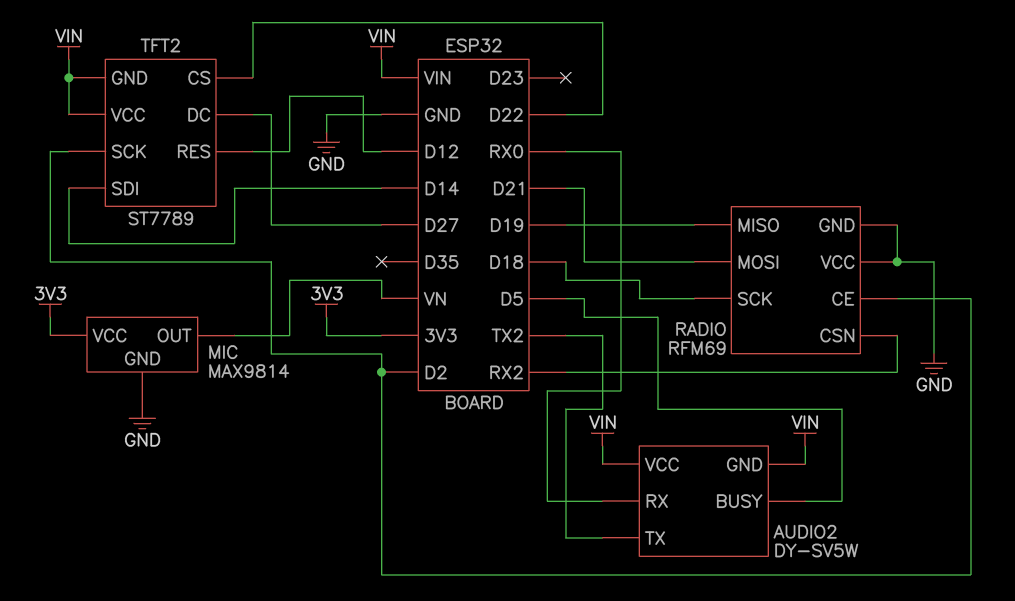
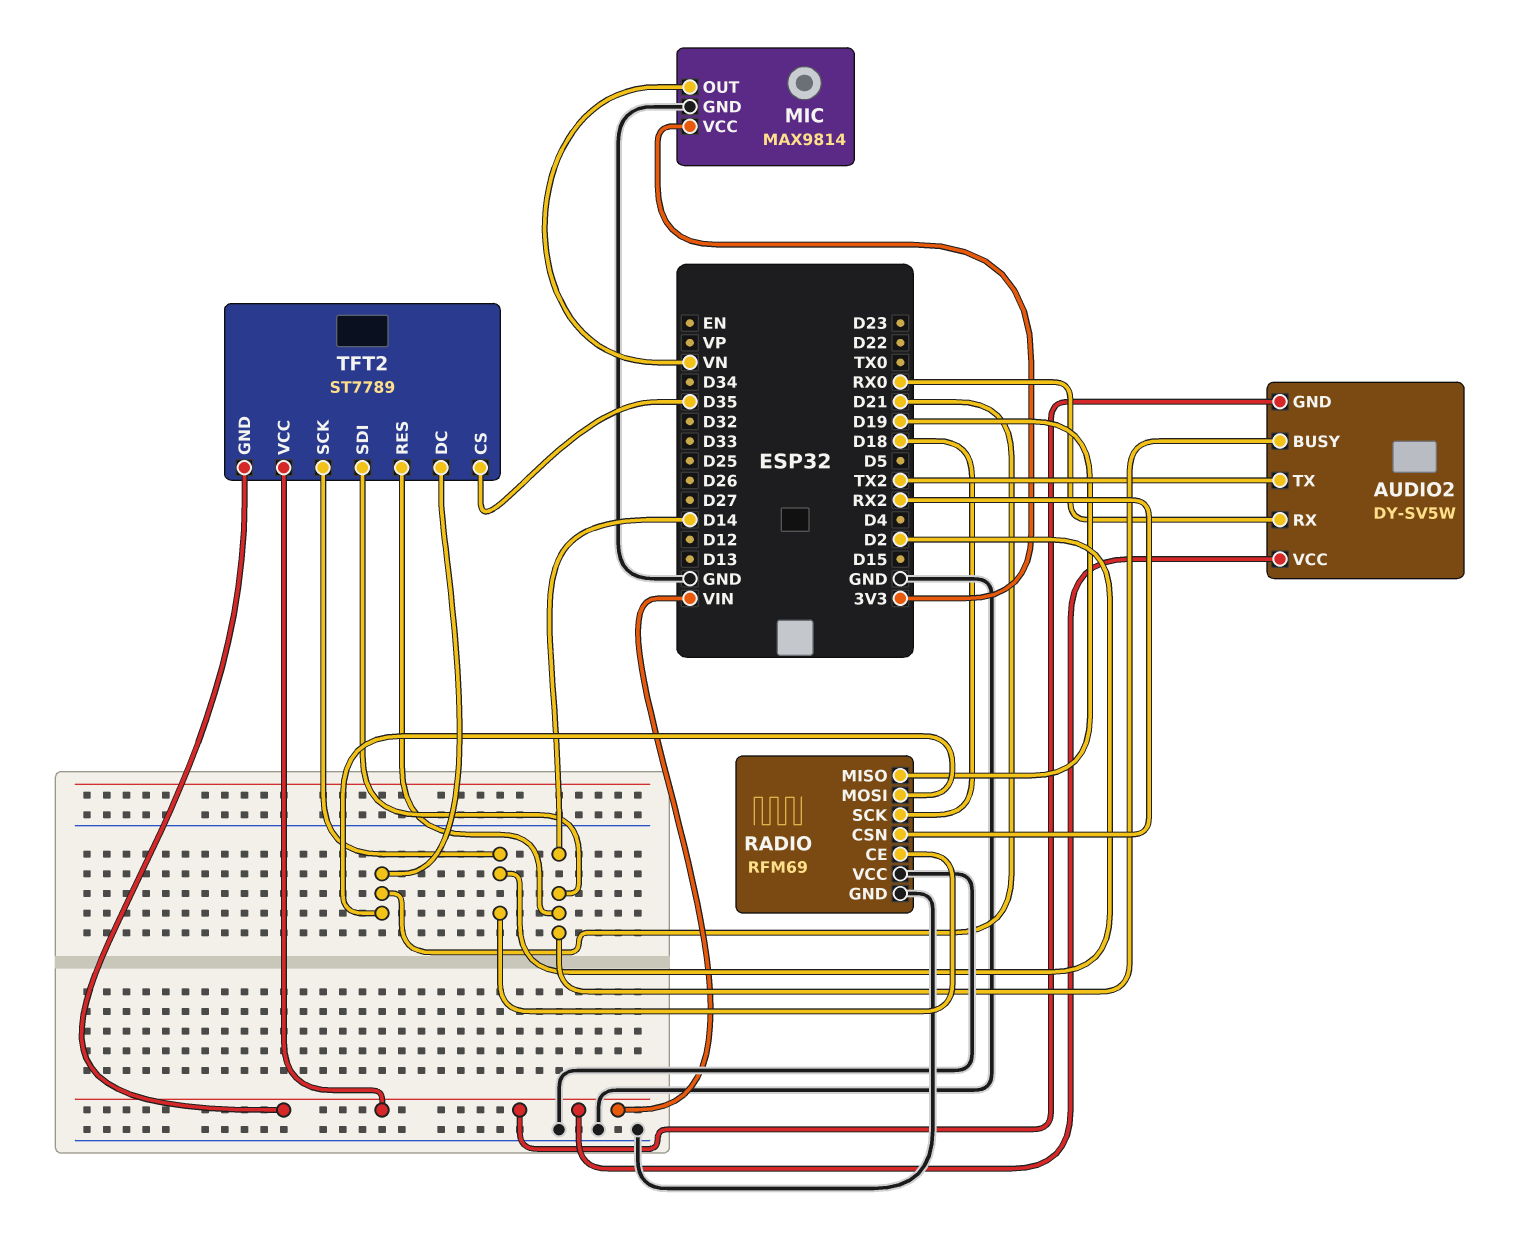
AUDIO2 pin BUSY: D5 -> D14
TFT2 pin CS: D22 -> D35
TFT2 pin DC: D27 -> D21
TFT2 pin RES: D12 -> D14

